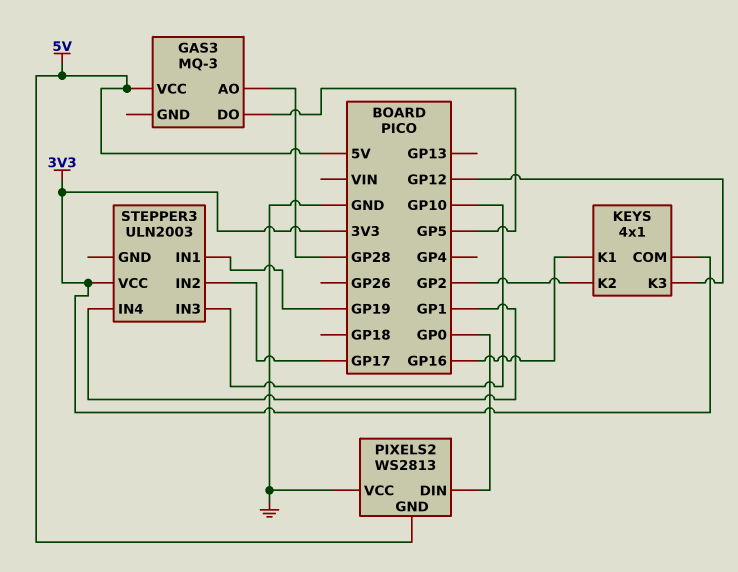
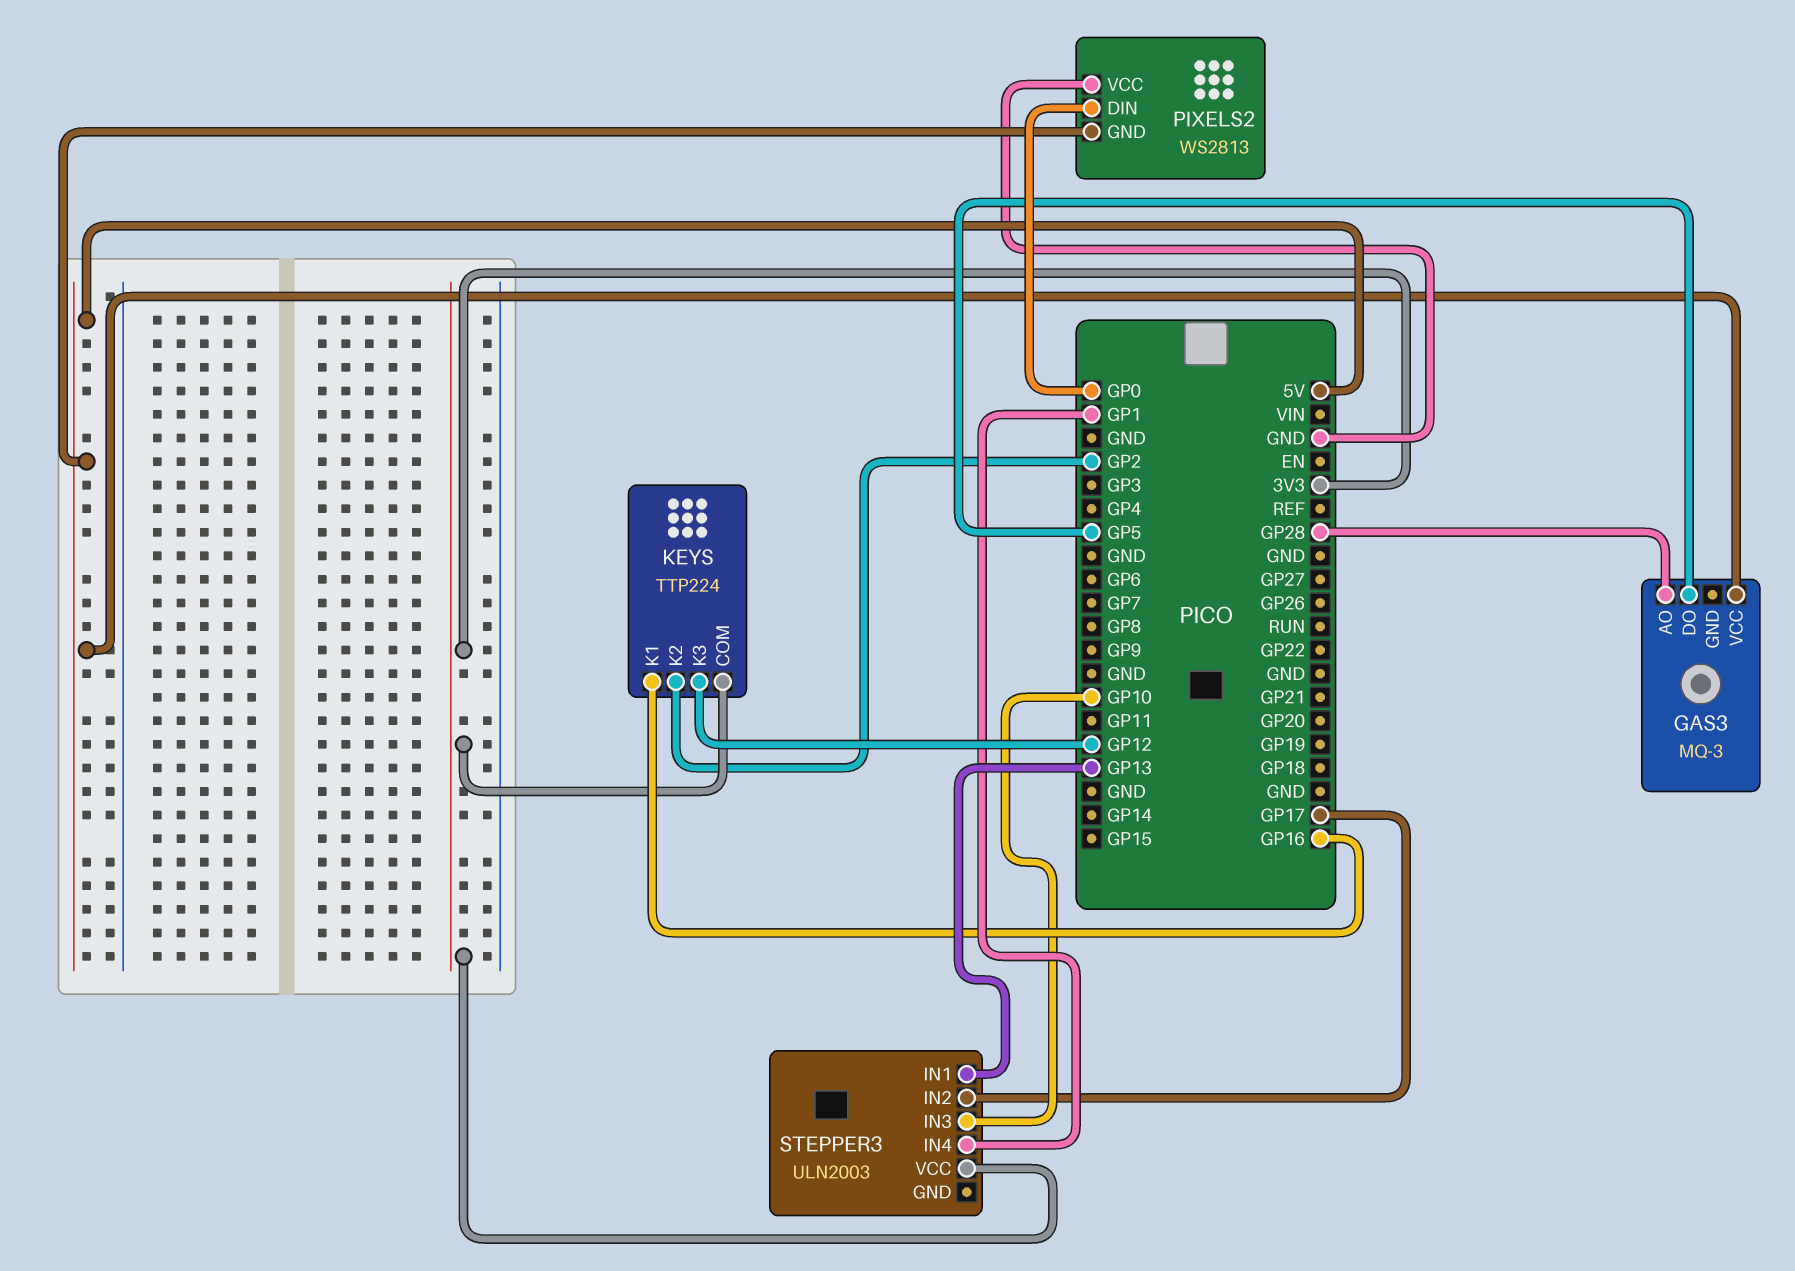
KEYS: 4x1 -> TTP224
STEPPER3 pin IN1: GP19 -> GP13

